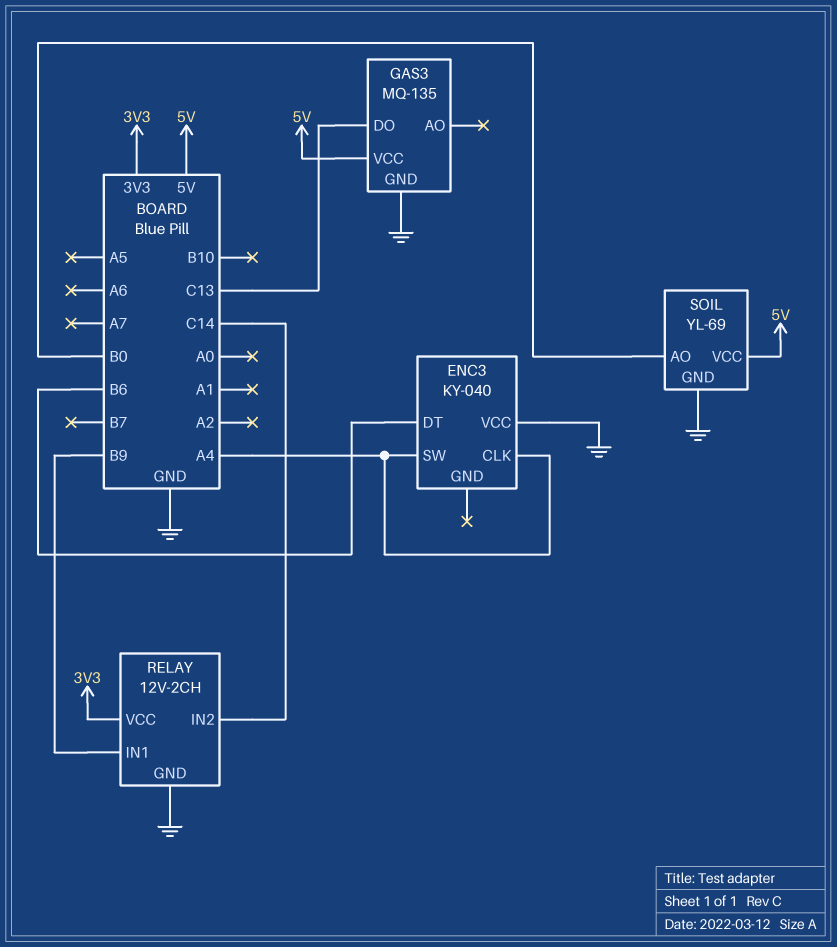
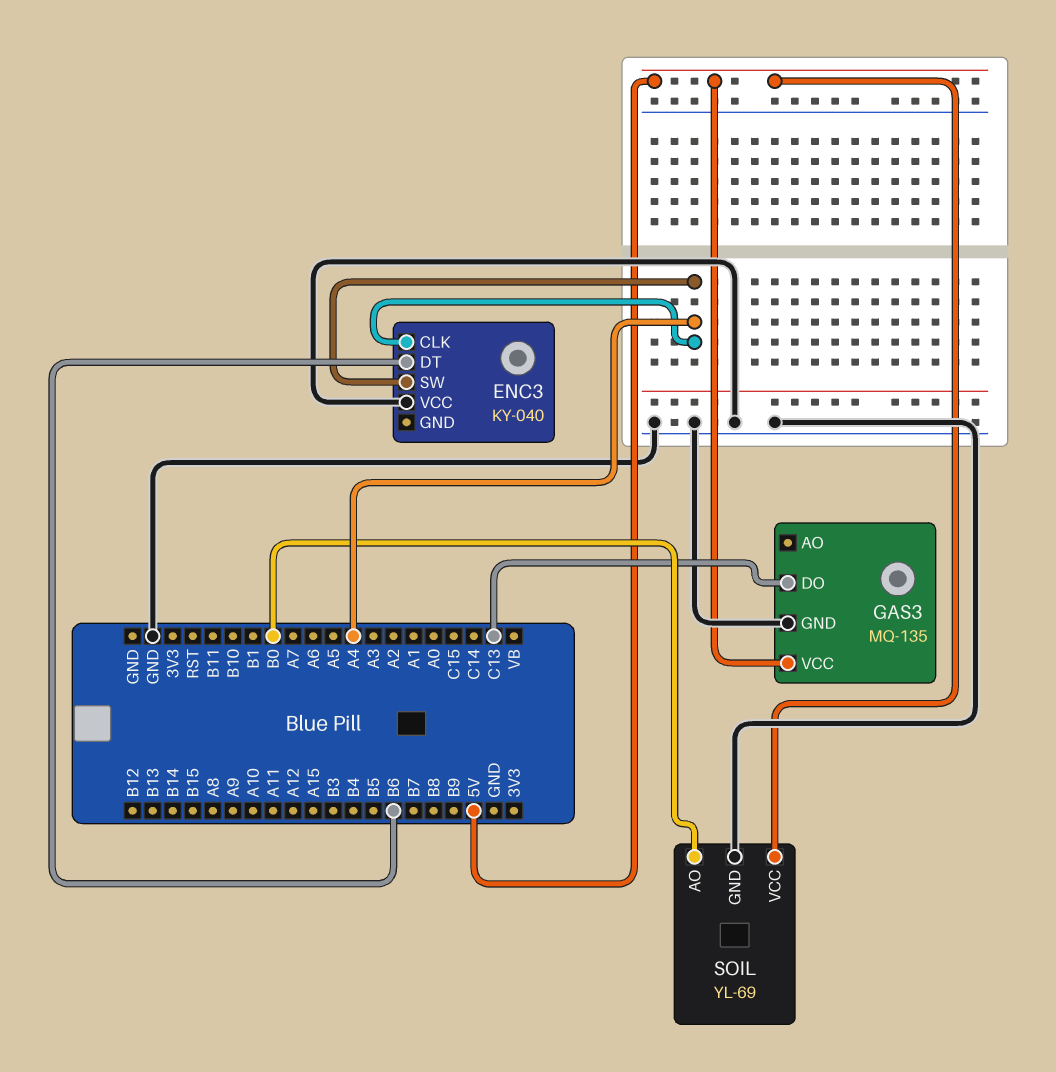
RELAY: 12V-2CH -> none
RELAY pin GND: GND -> none
RELAY pin IN1: B9 -> none
RELAY pin IN2: C14 -> none
RELAY pin VCC: 3V3 -> none

